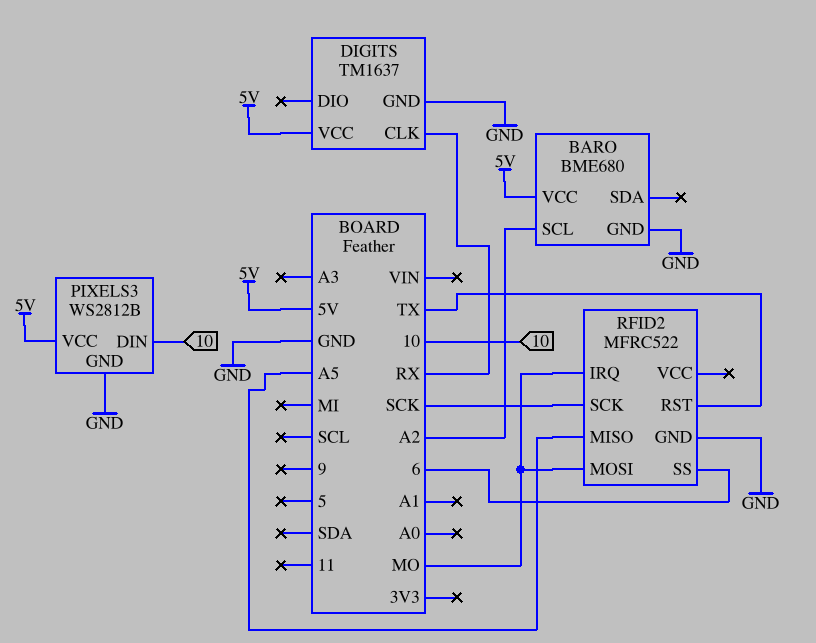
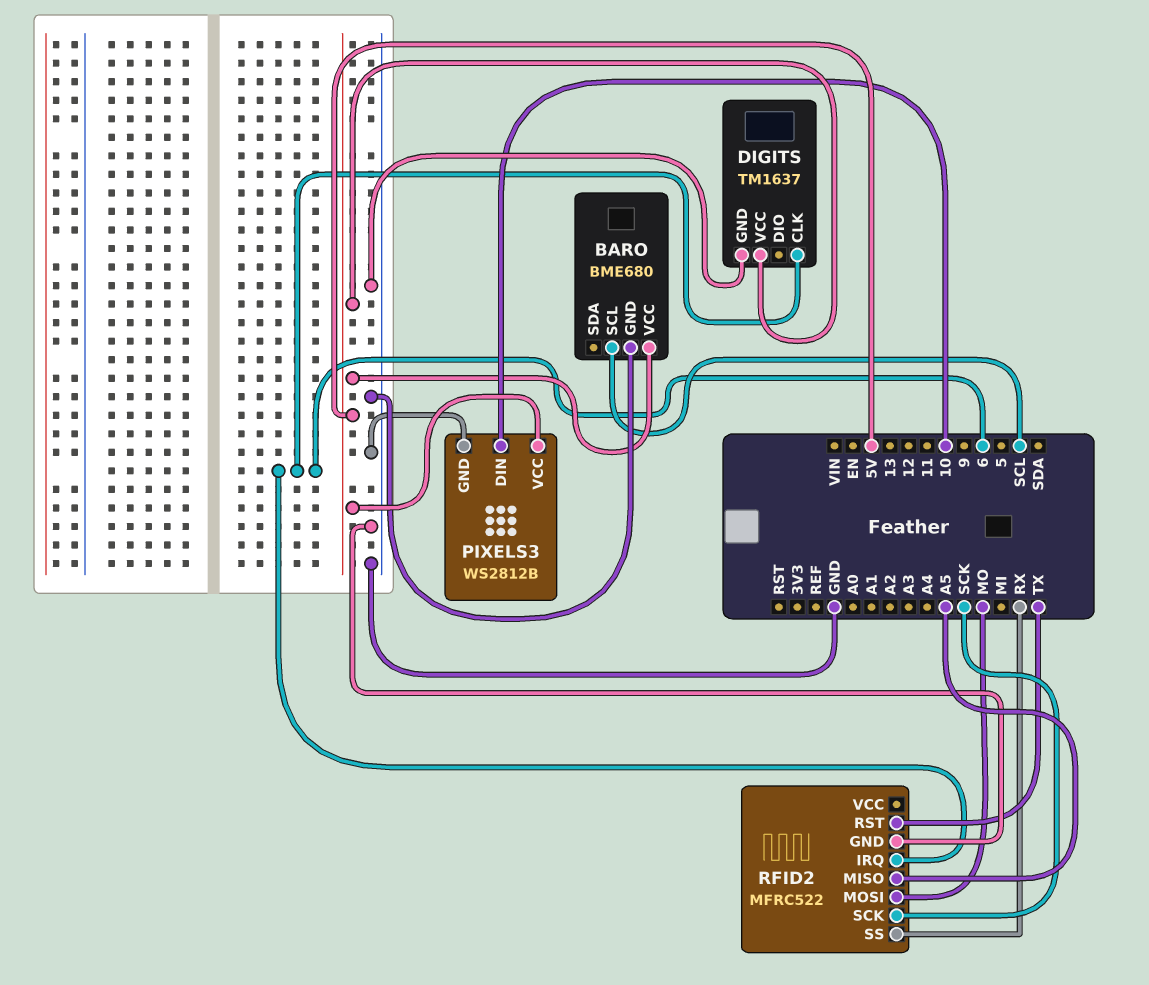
BARO pin SCL: A2 -> SCL
DIGITS pin CLK: RX -> 6
RFID2 pin IRQ: MO -> 6
RFID2 pin SS: 6 -> RX

